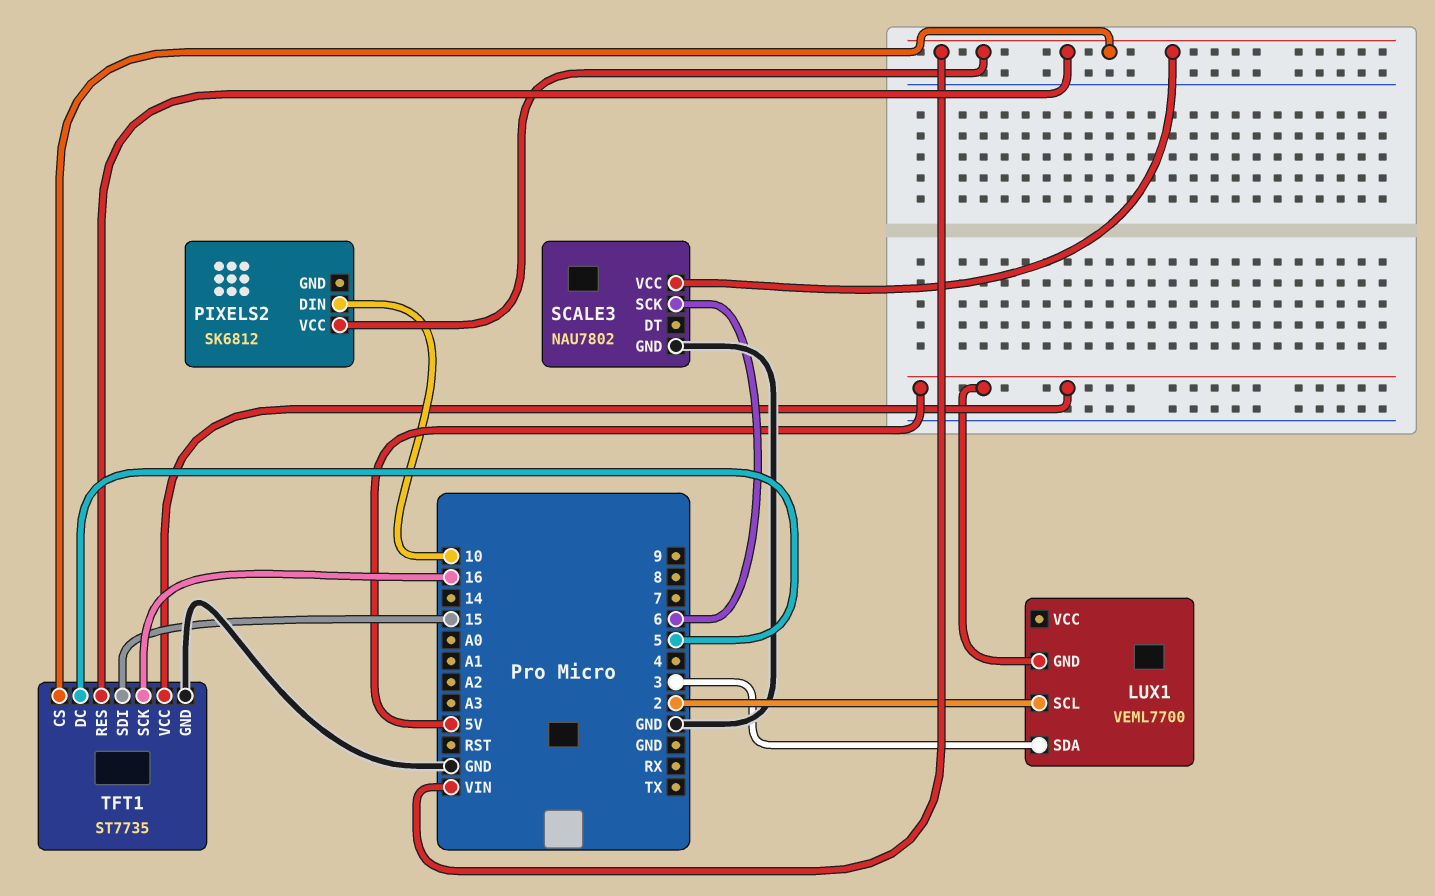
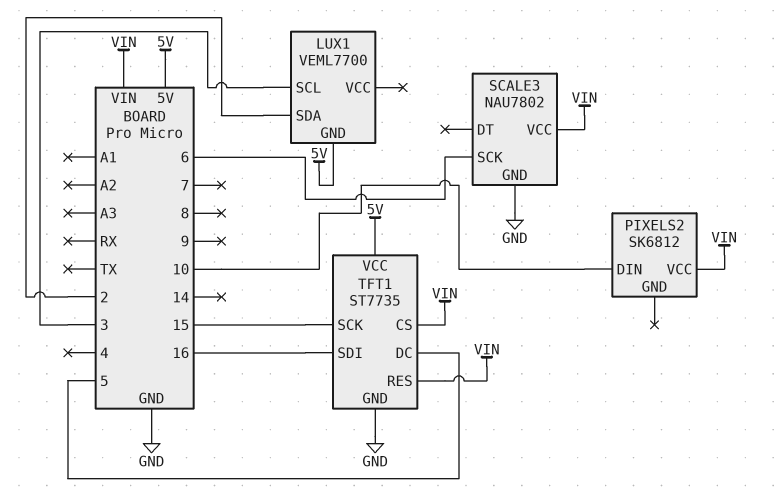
LUX1 pin SCL: 2 -> 3
LUX1 pin SDA: 3 -> 2
TFT1 pin SCK: 16 -> 15
TFT1 pin SDI: 15 -> 16

